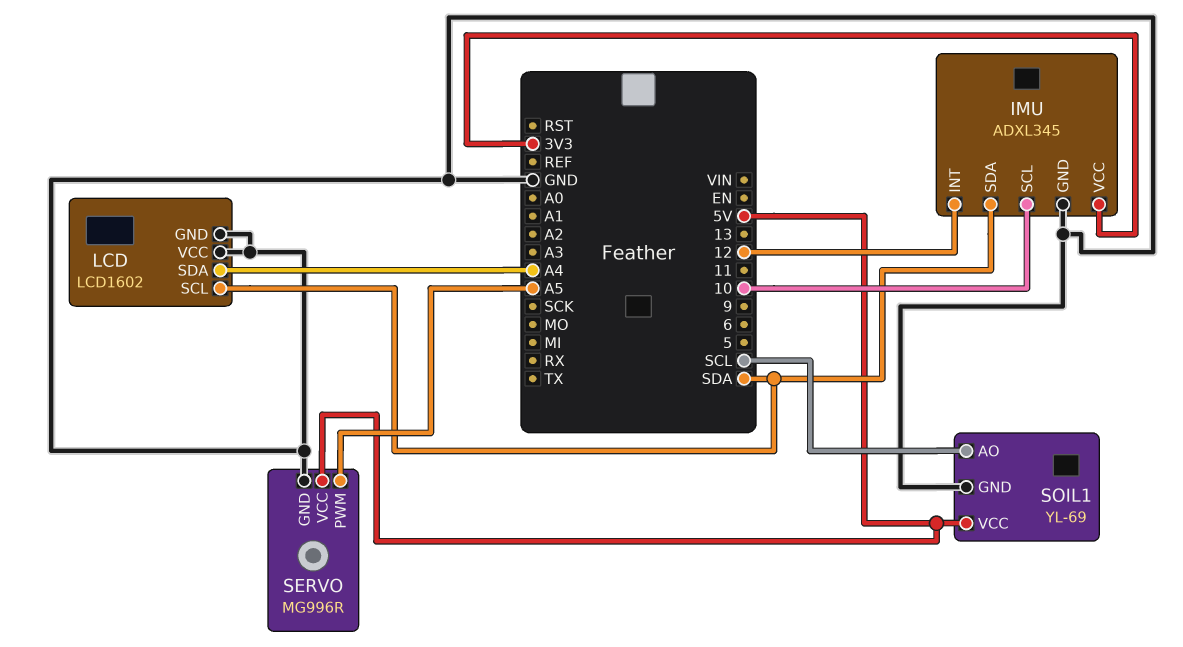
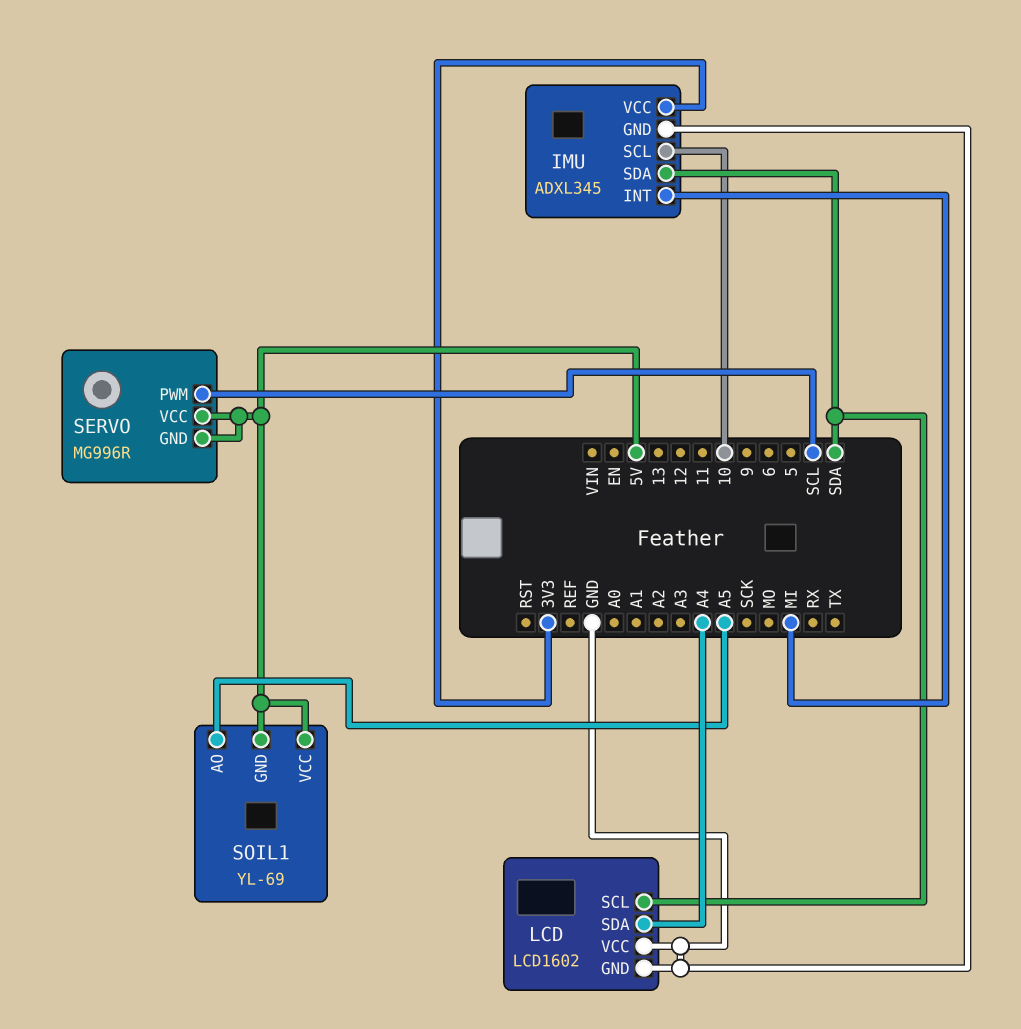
IMU pin INT: 12 -> MI
SERVO pin GND: GND -> 5V
SERVO pin PWM: A5 -> SCL
SOIL1 pin AO: SCL -> A5
SOIL1 pin GND: GND -> 5V

